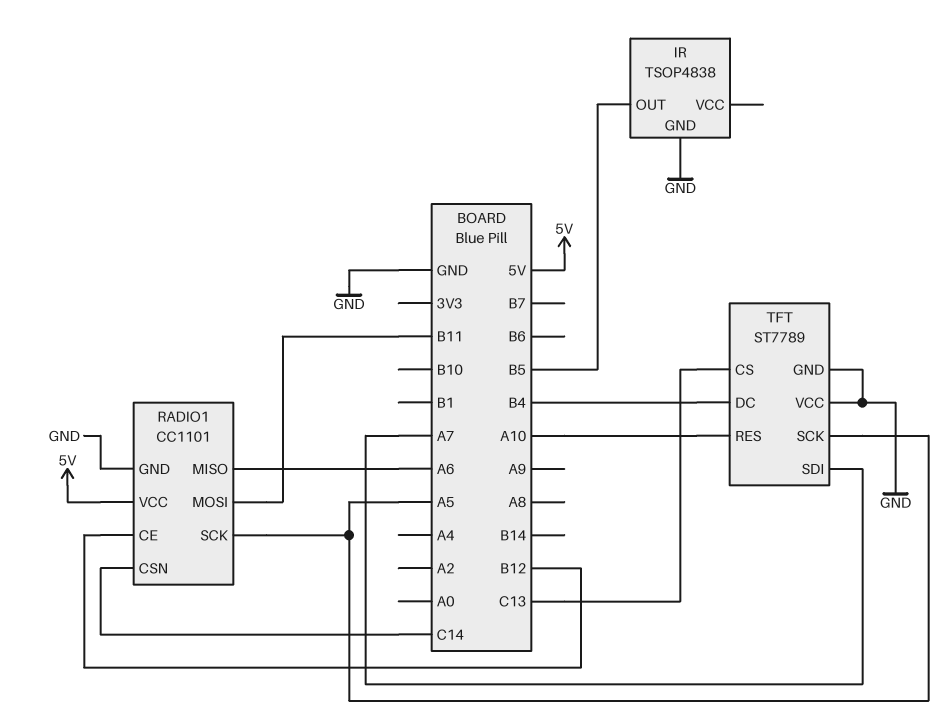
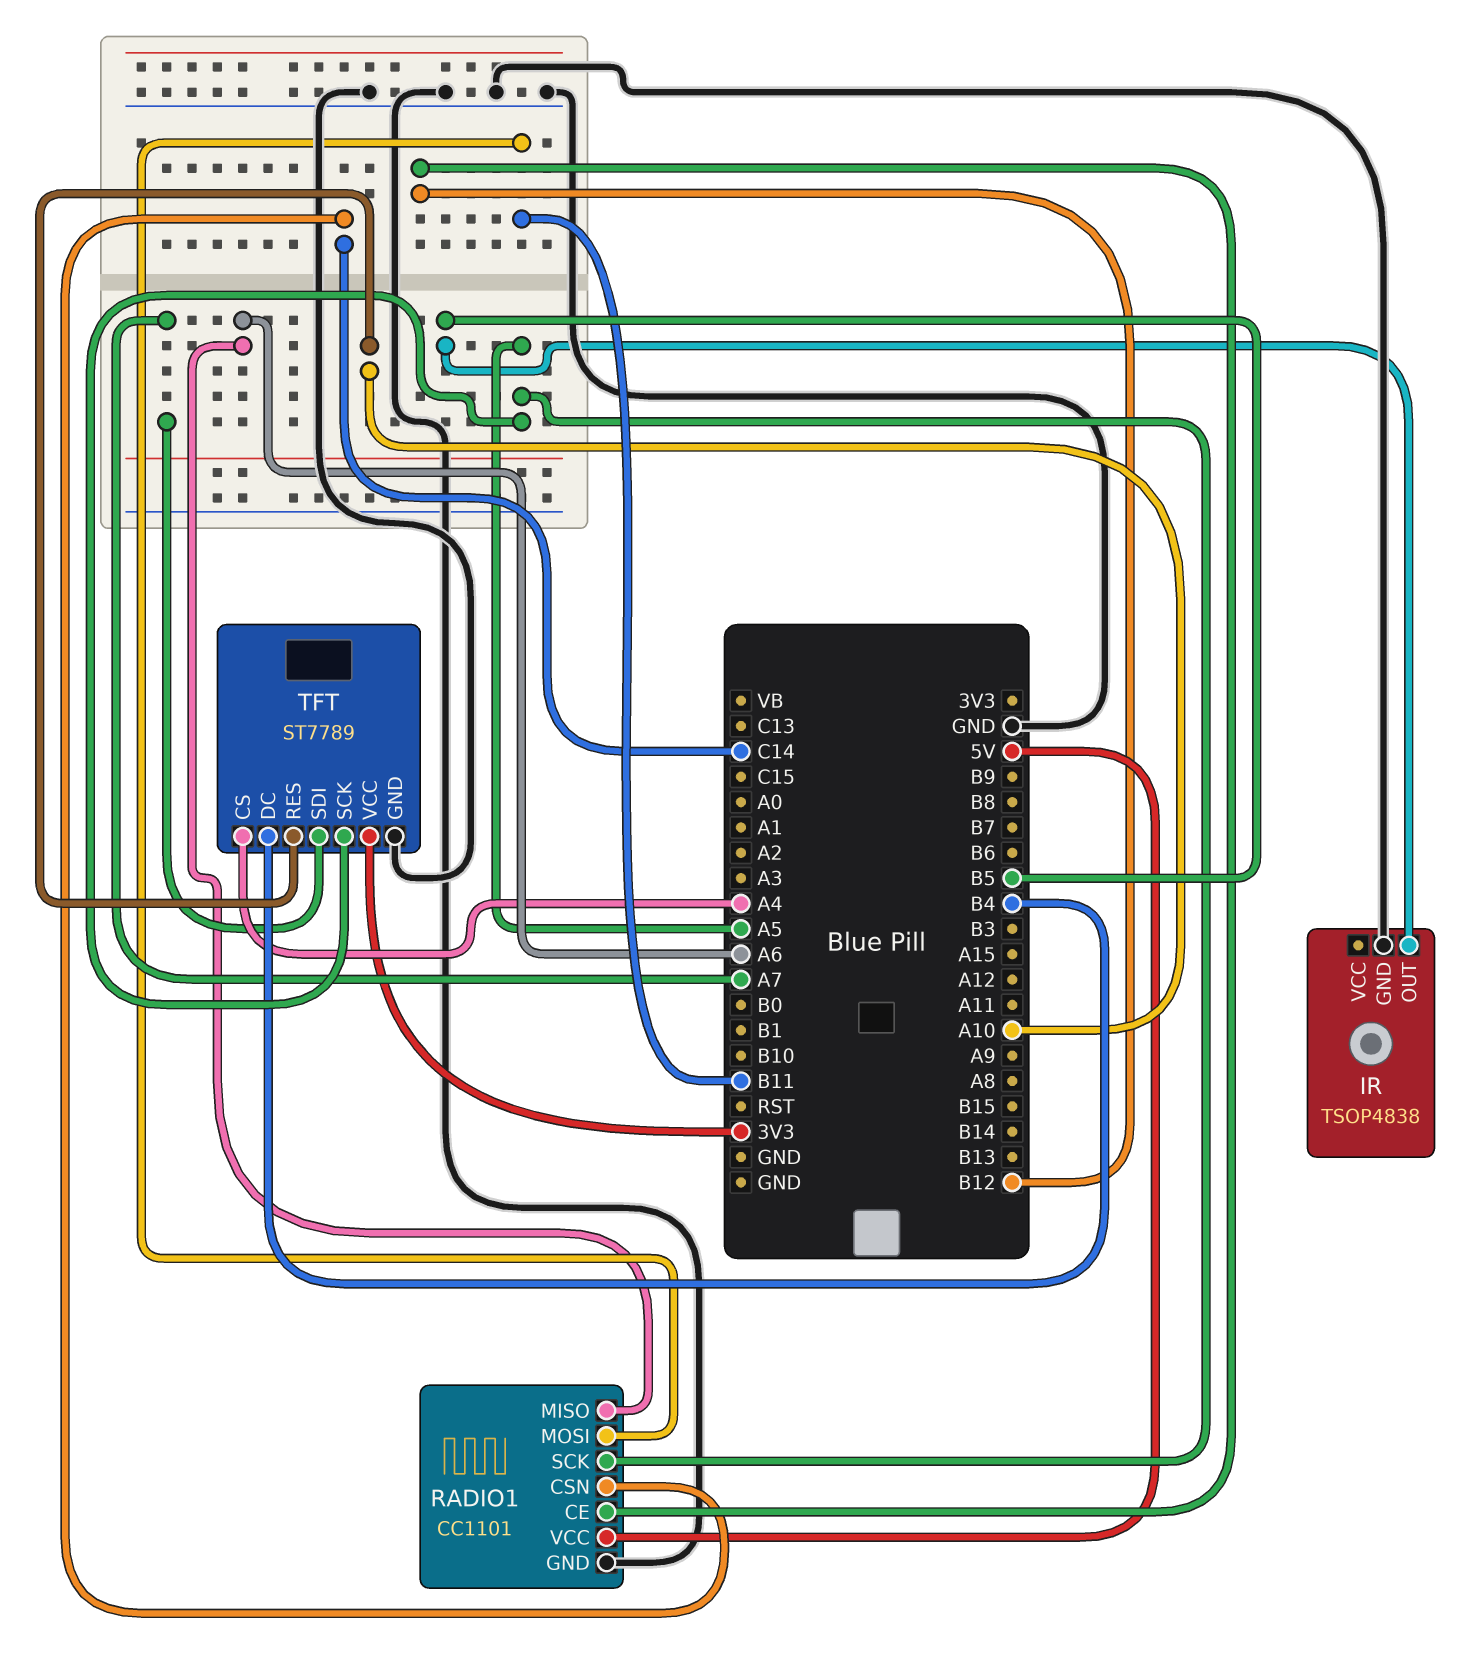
TFT pin CS: C13 -> A4
TFT pin VCC: GND -> 3V3

